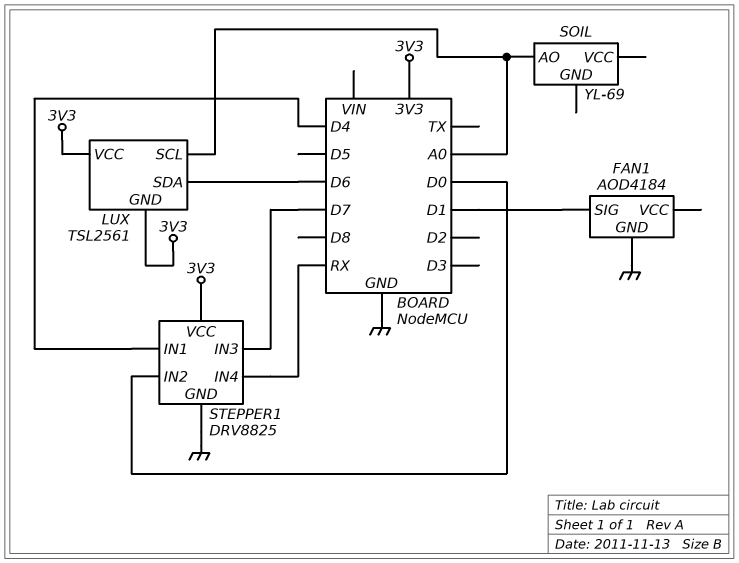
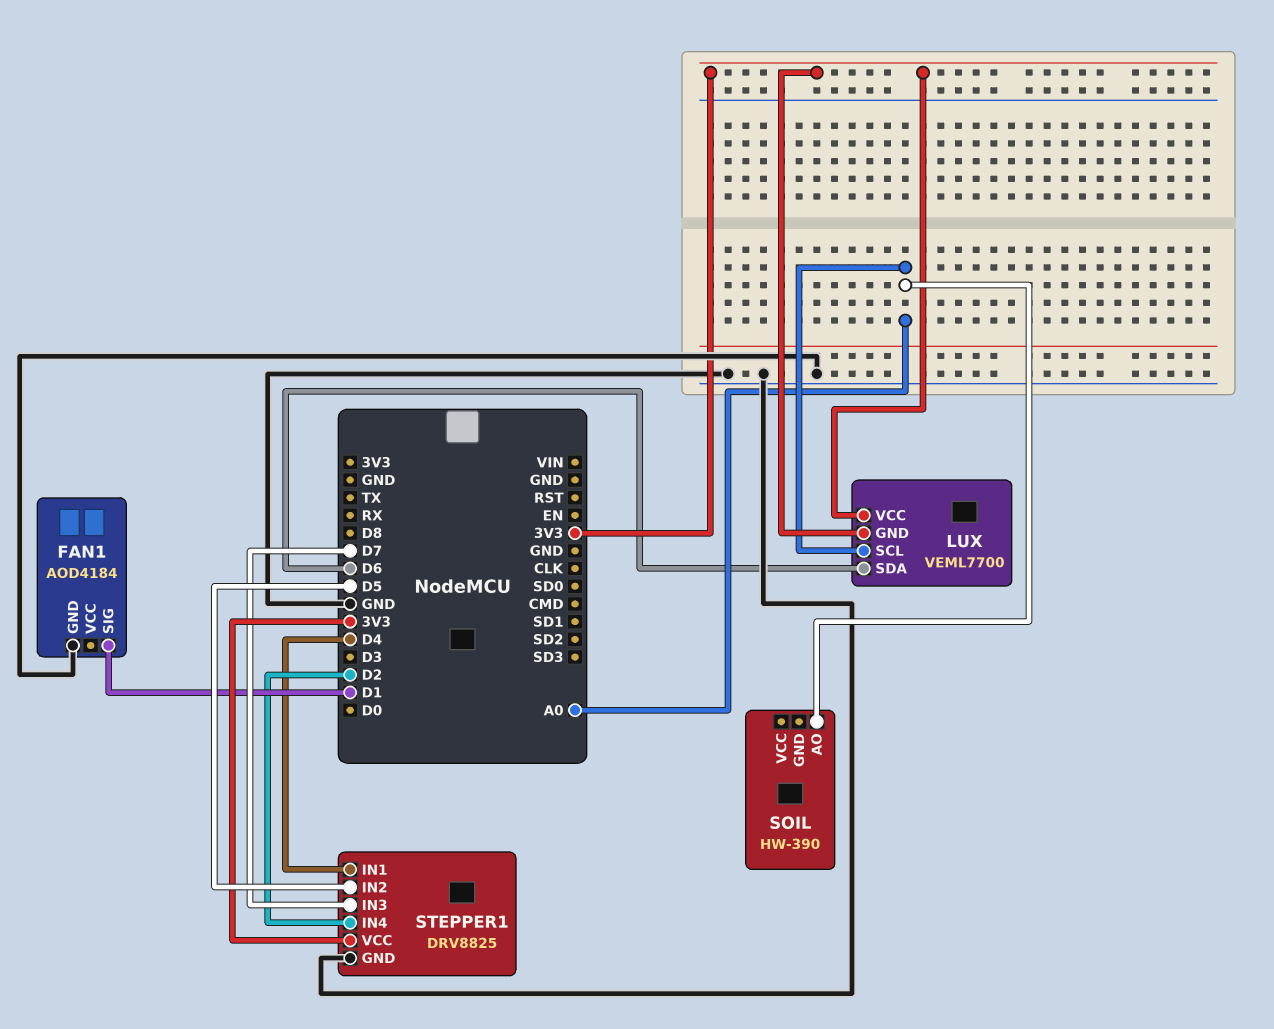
LUX: TSL2561 -> VEML7700
SOIL: YL-69 -> HW-390
STEPPER1 pin IN2: D0 -> D5
STEPPER1 pin IN4: RX -> D2

